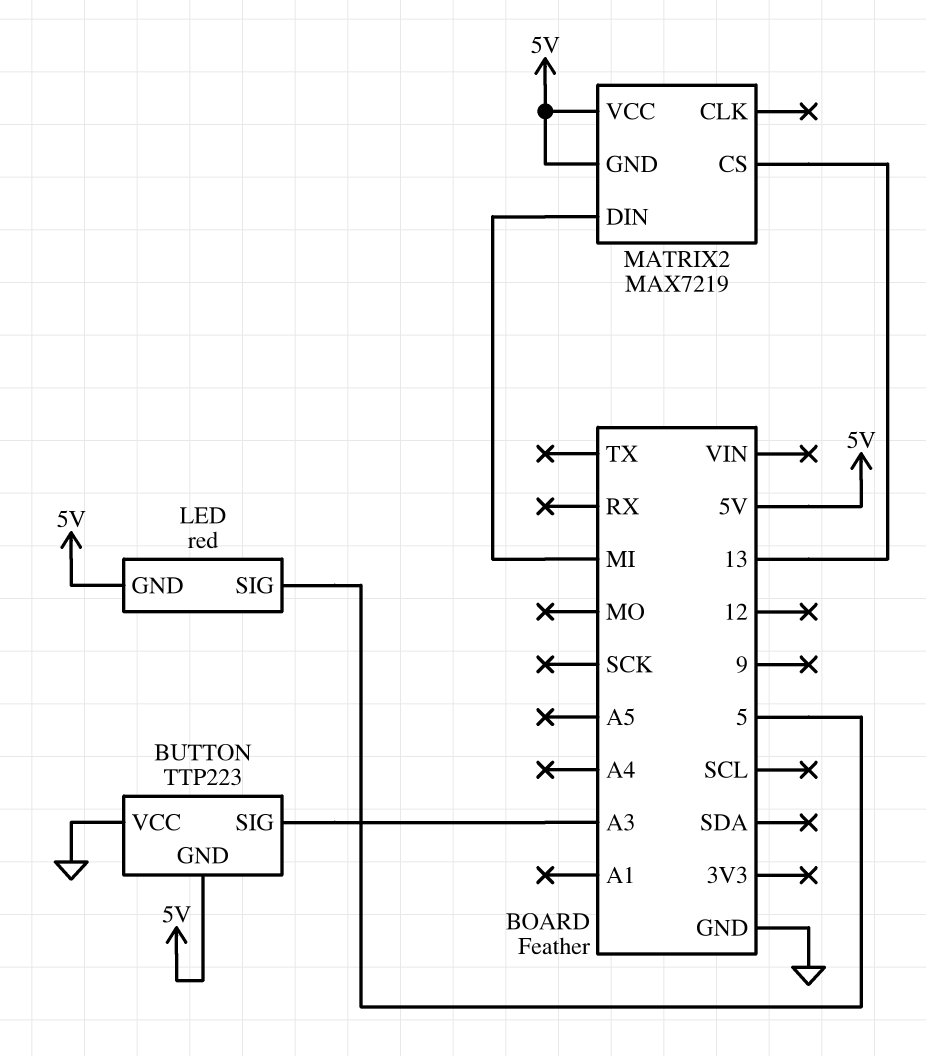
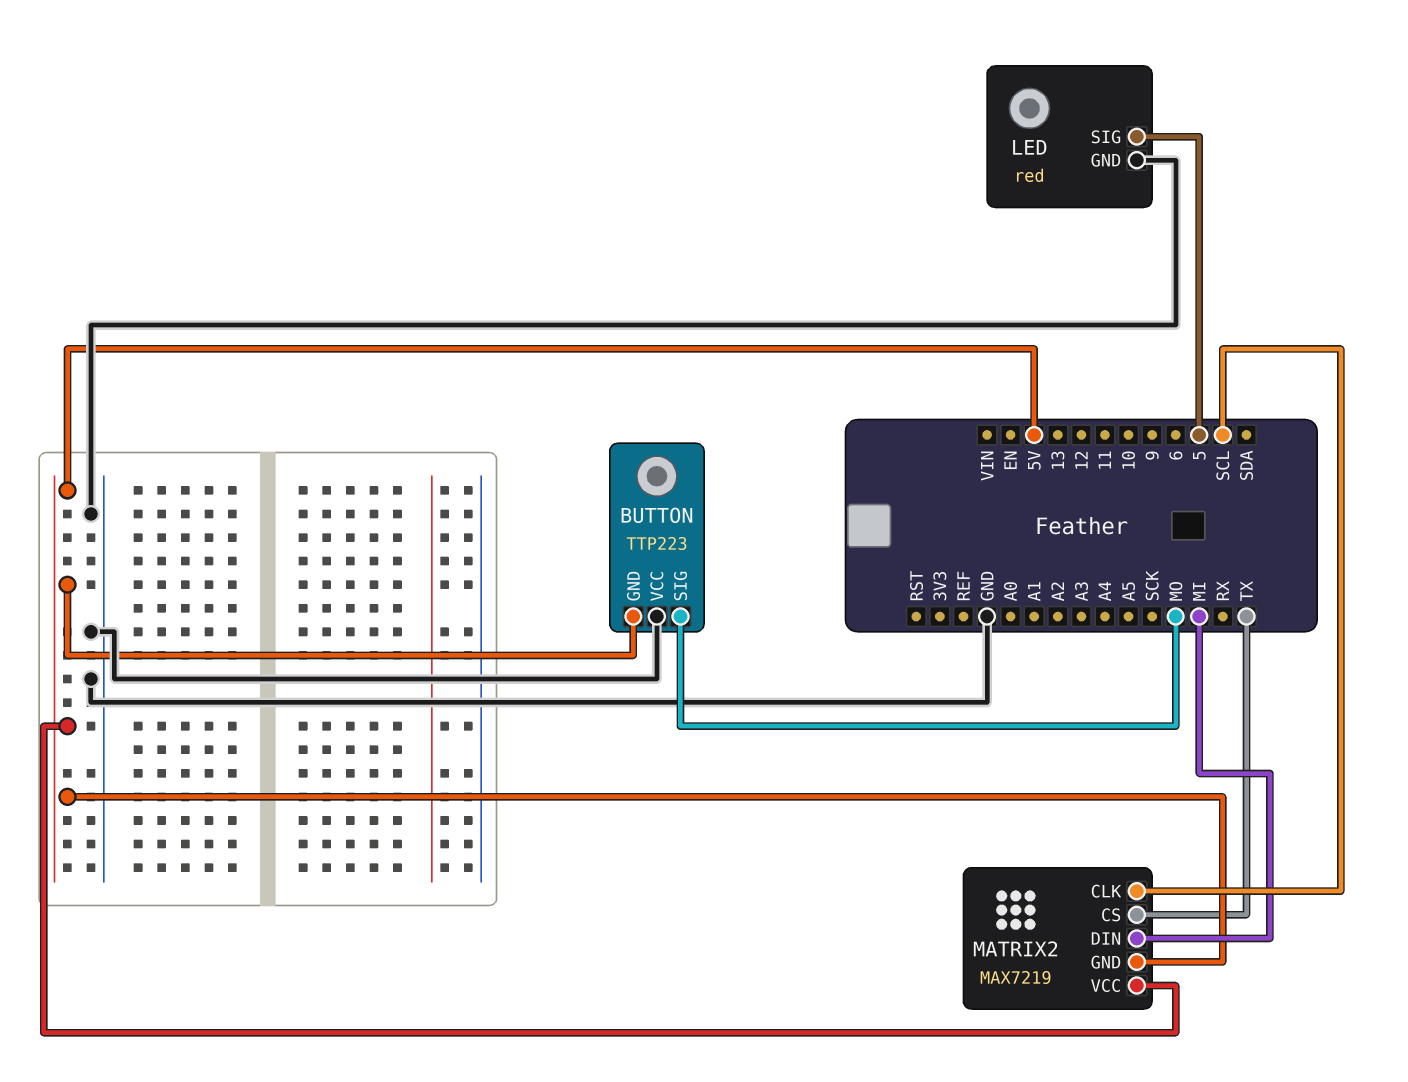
BUTTON pin SIG: A3 -> MO
LED pin GND: 5V -> GND
MATRIX2 pin CLK: none -> SCL
MATRIX2 pin CS: 13 -> TX

